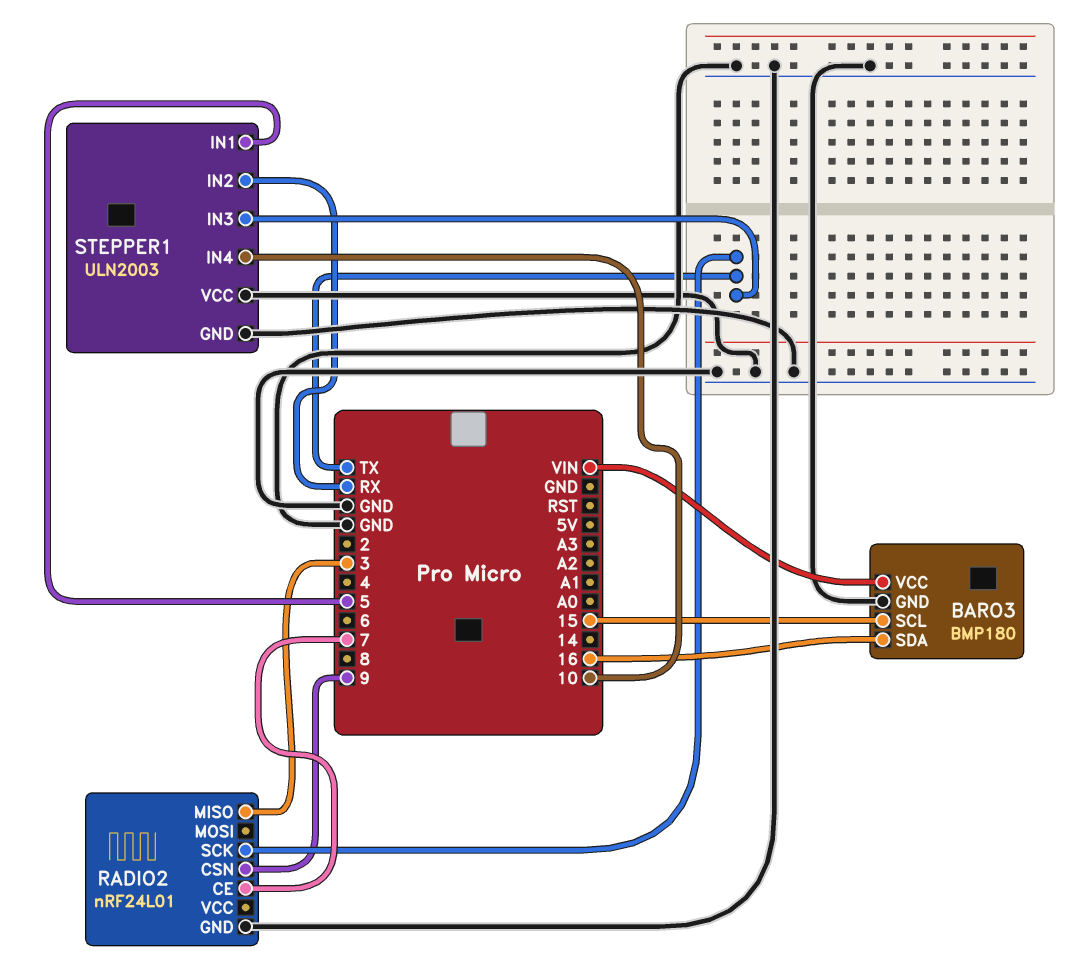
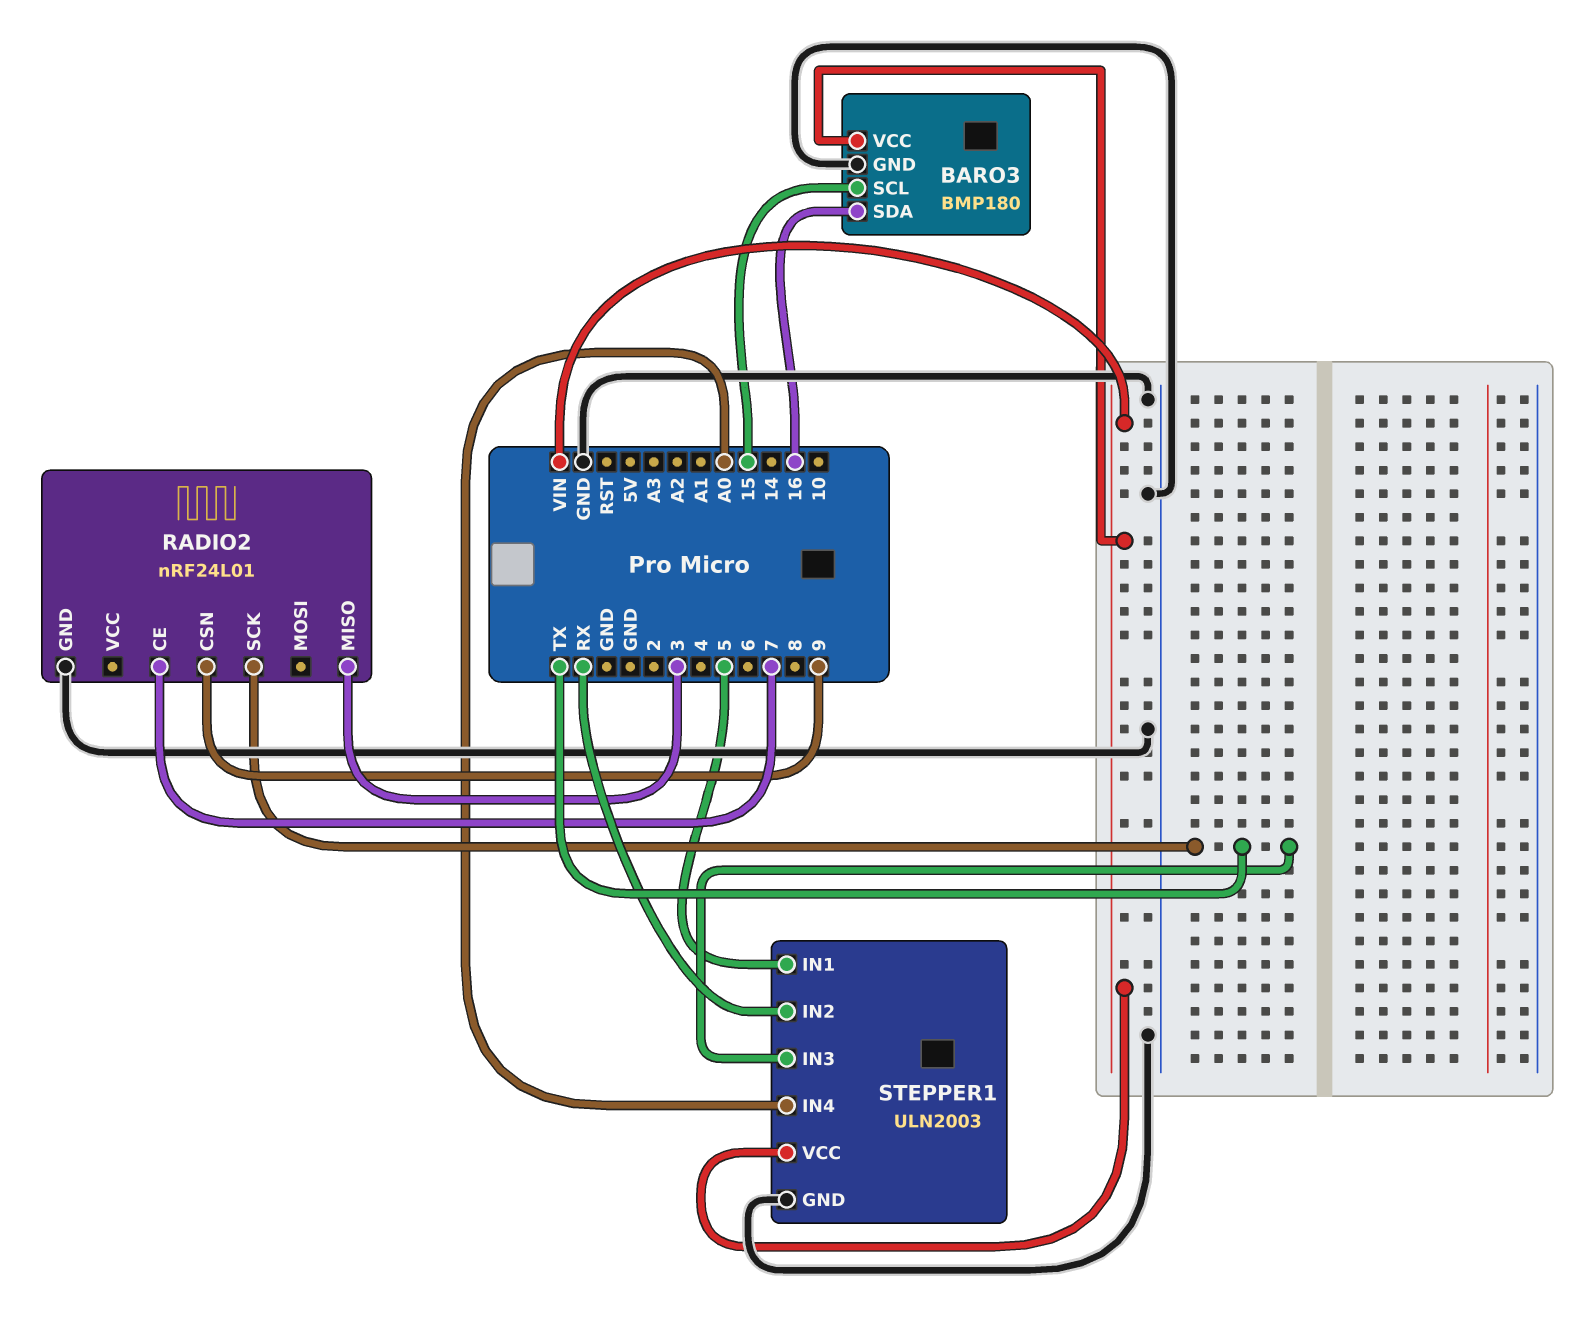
STEPPER1 pin IN4: 10 -> A0
STEPPER1 pin VCC: GND -> VIN

